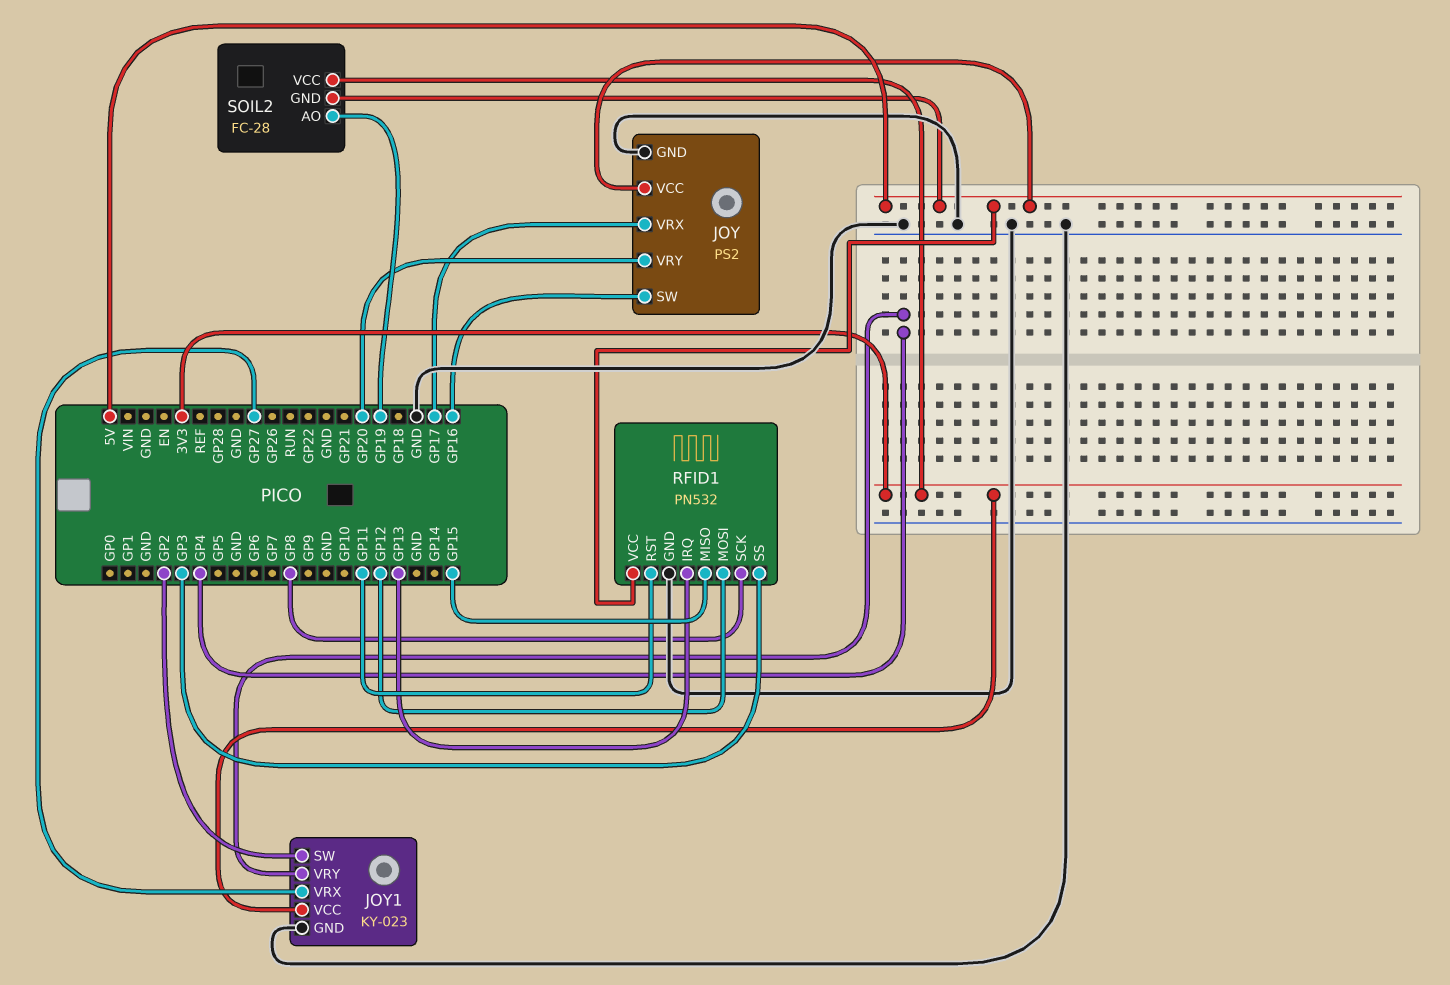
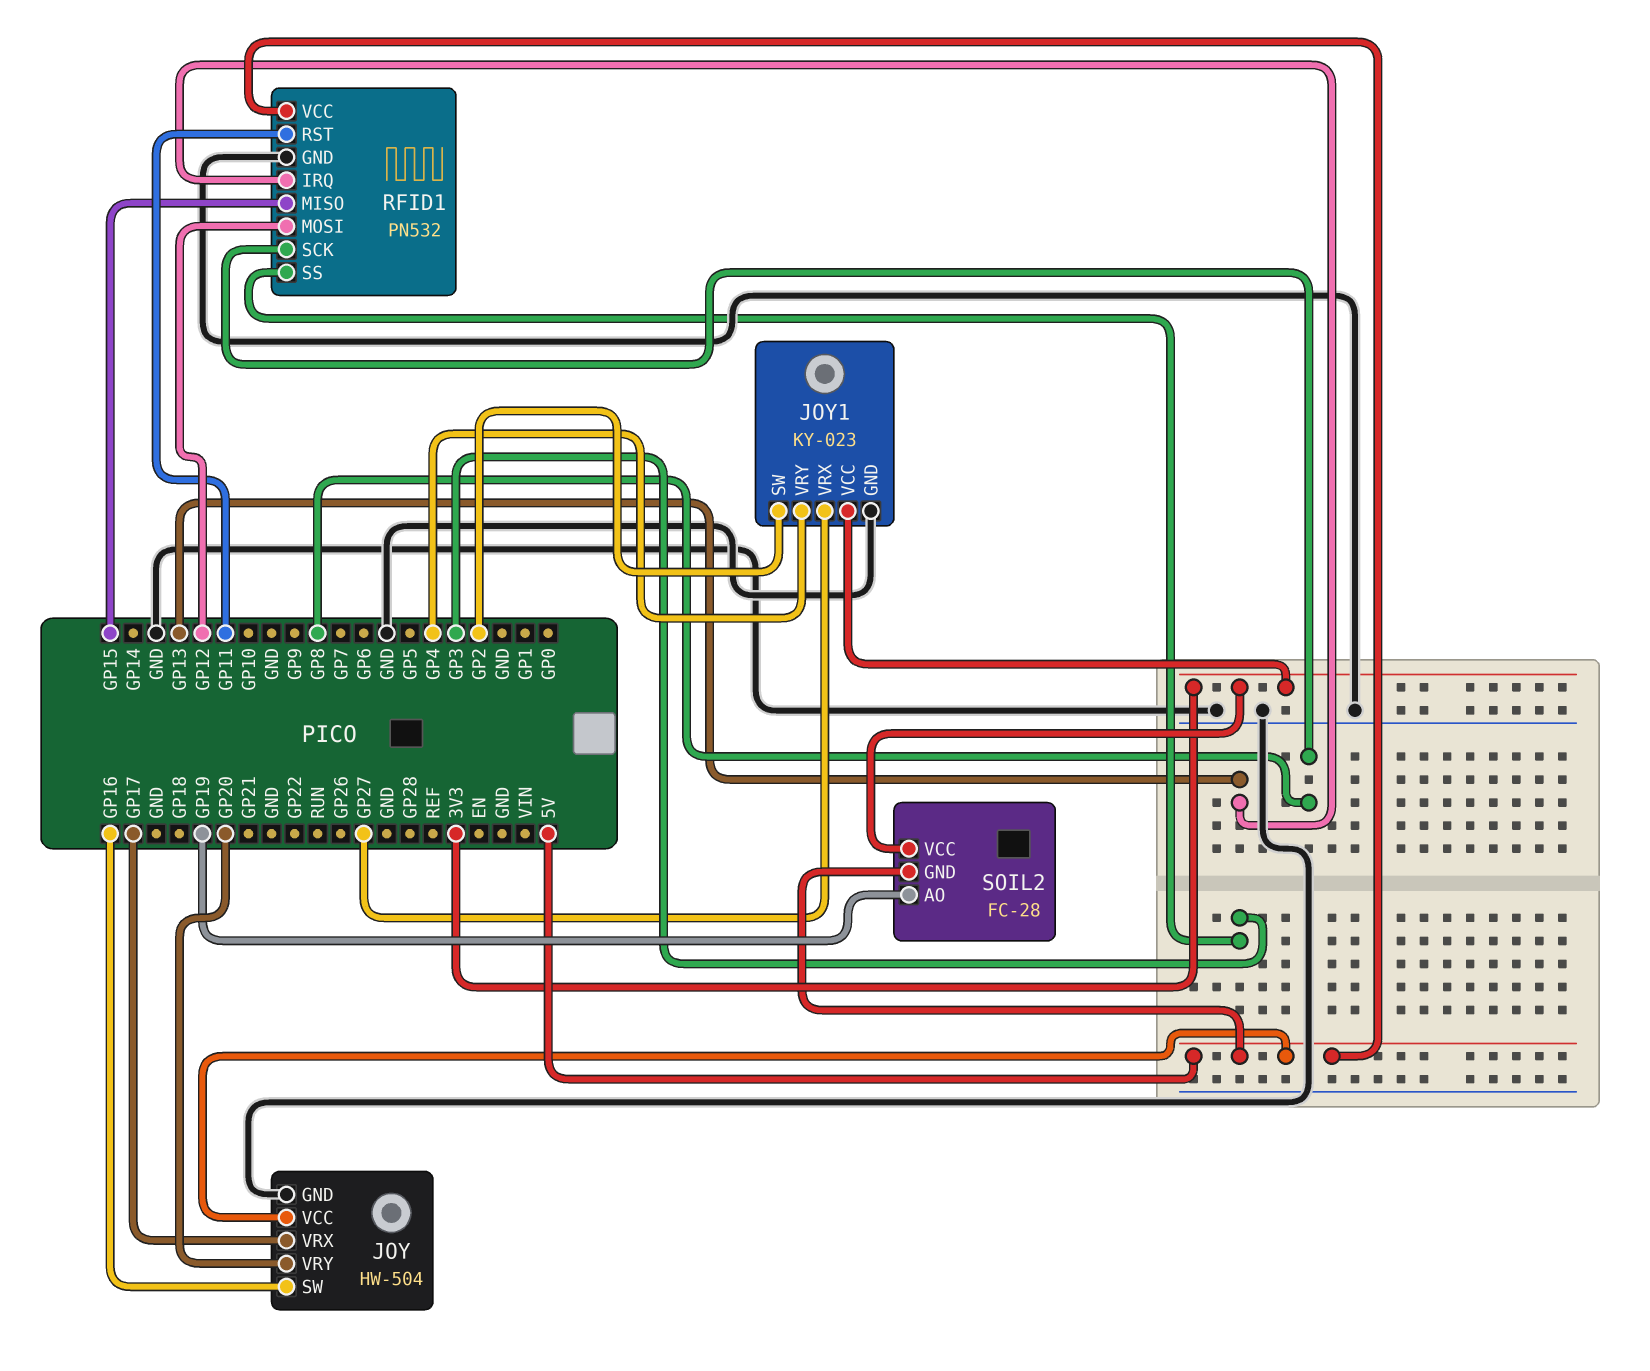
JOY: PS2 -> HW-504

